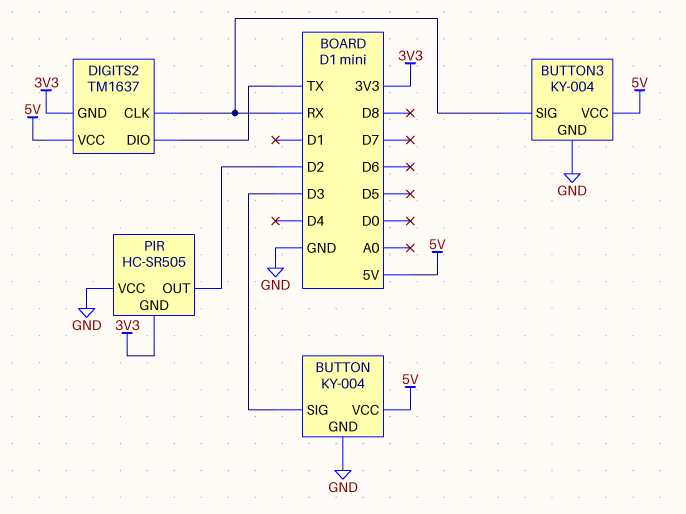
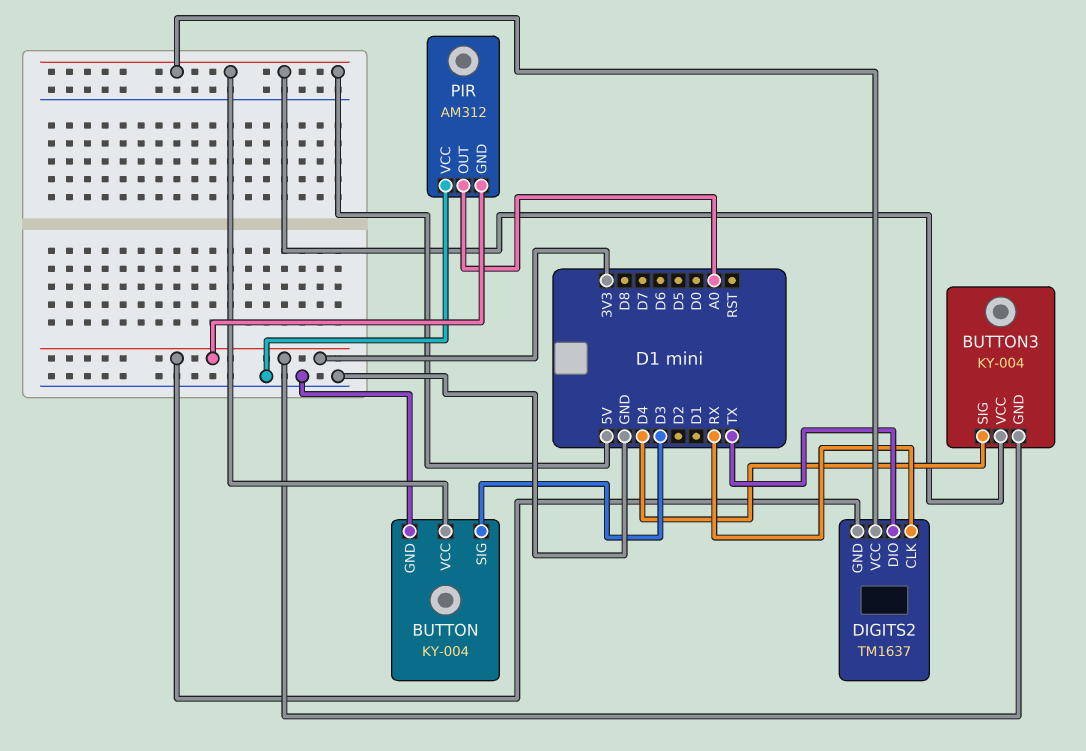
BUTTON3 pin GND: GND -> 3V3
BUTTON3 pin SIG: RX -> D4
PIR: HC-SR505 -> AM312
PIR pin OUT: D2 -> A0

